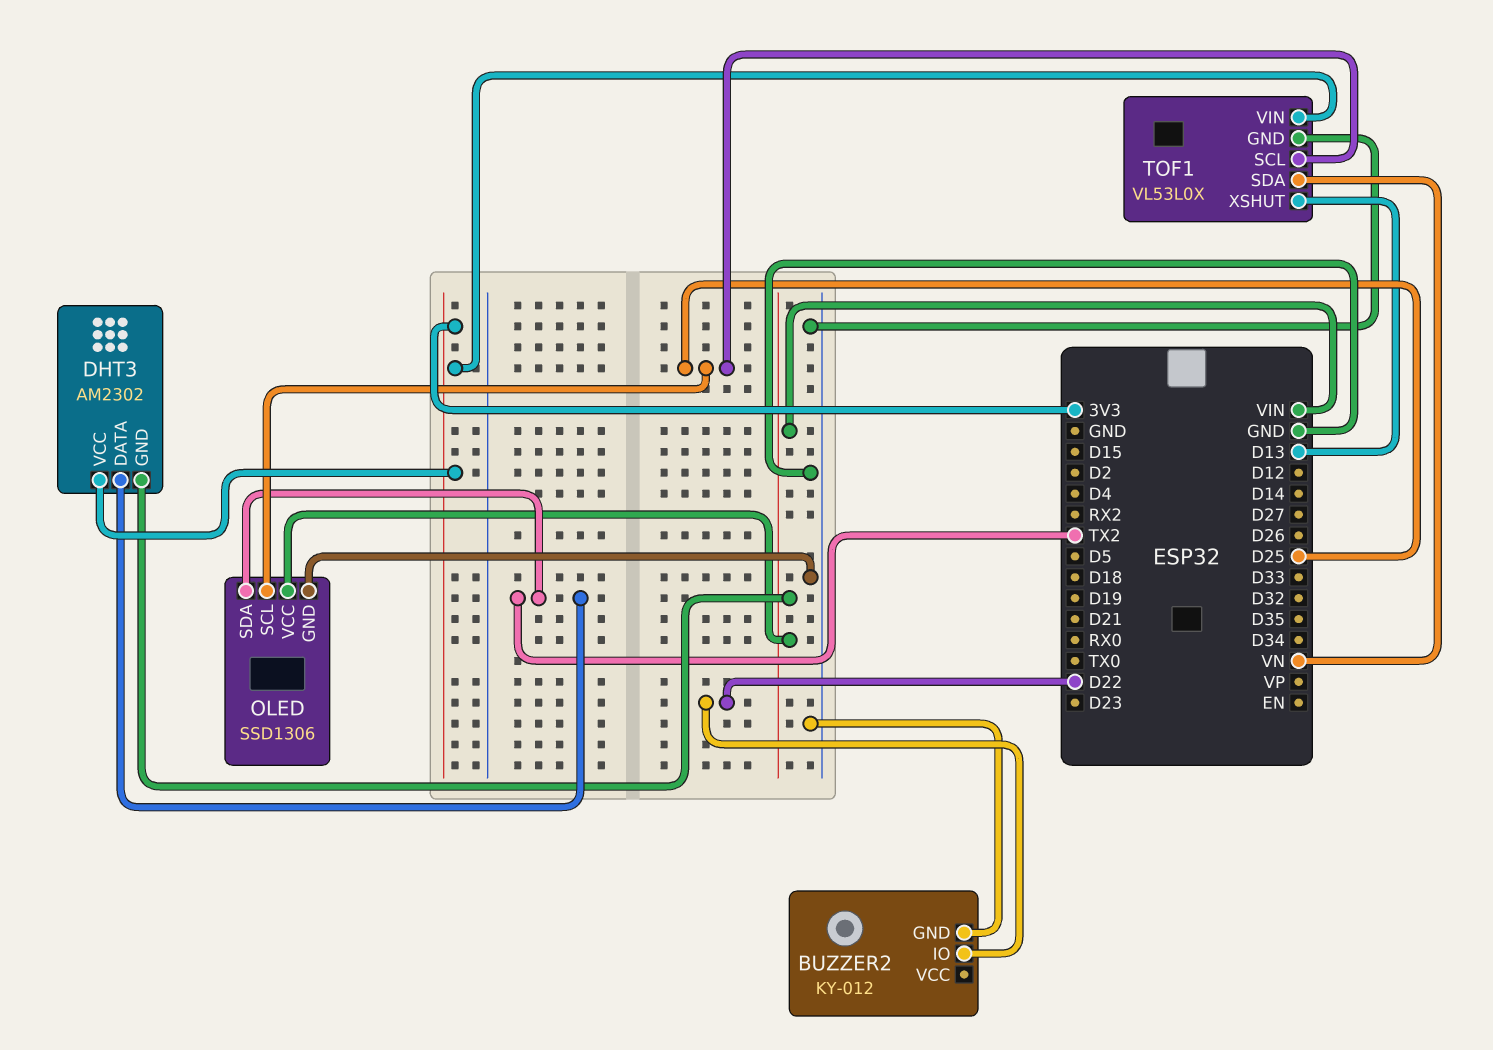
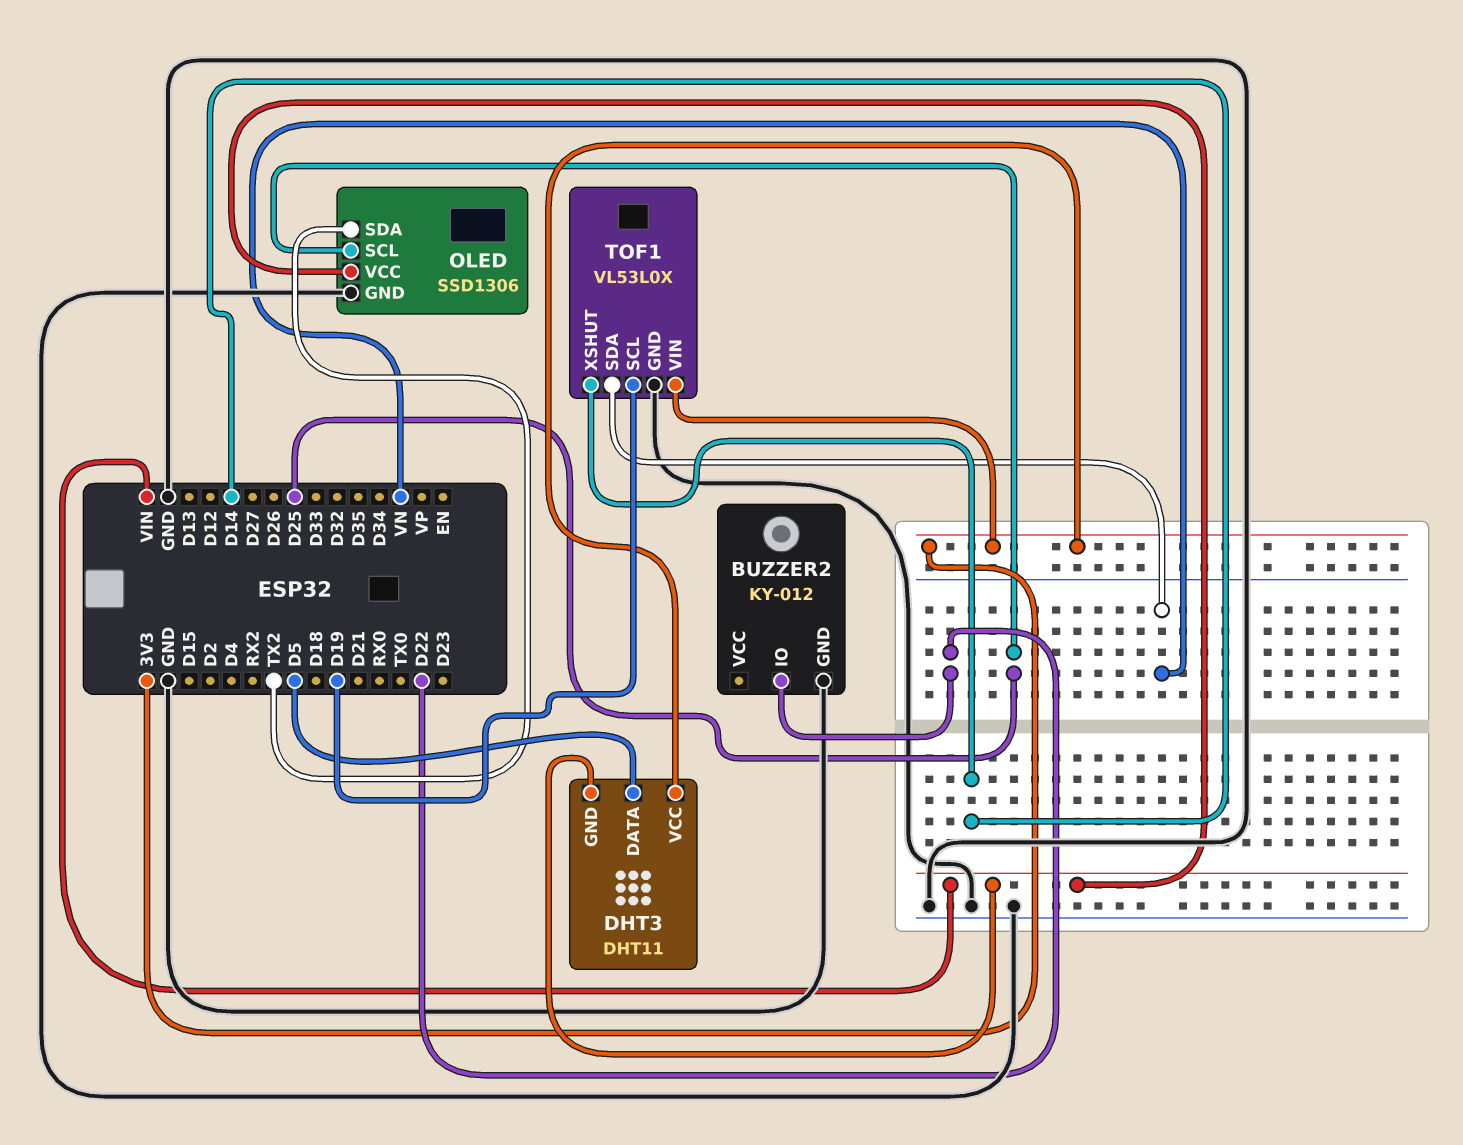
DHT3: AM2302 -> DHT11
DHT3 pin DATA: TX2 -> D5
TOF1 pin SCL: D25 -> D19
TOF1 pin XSHUT: D13 -> D14

